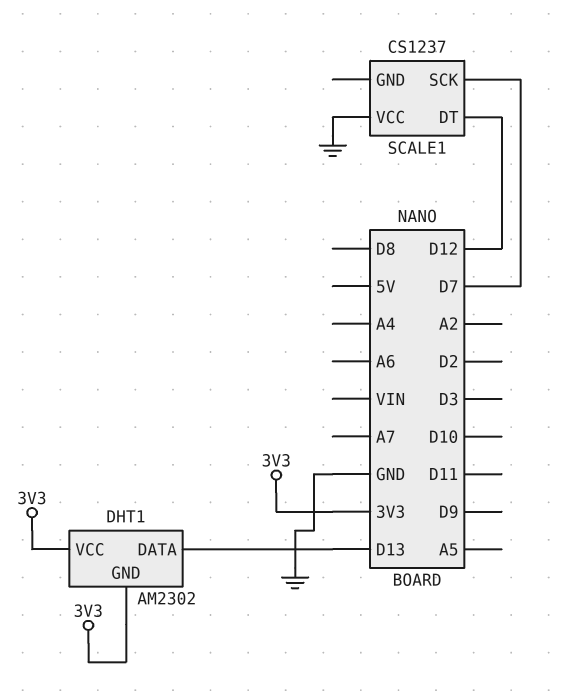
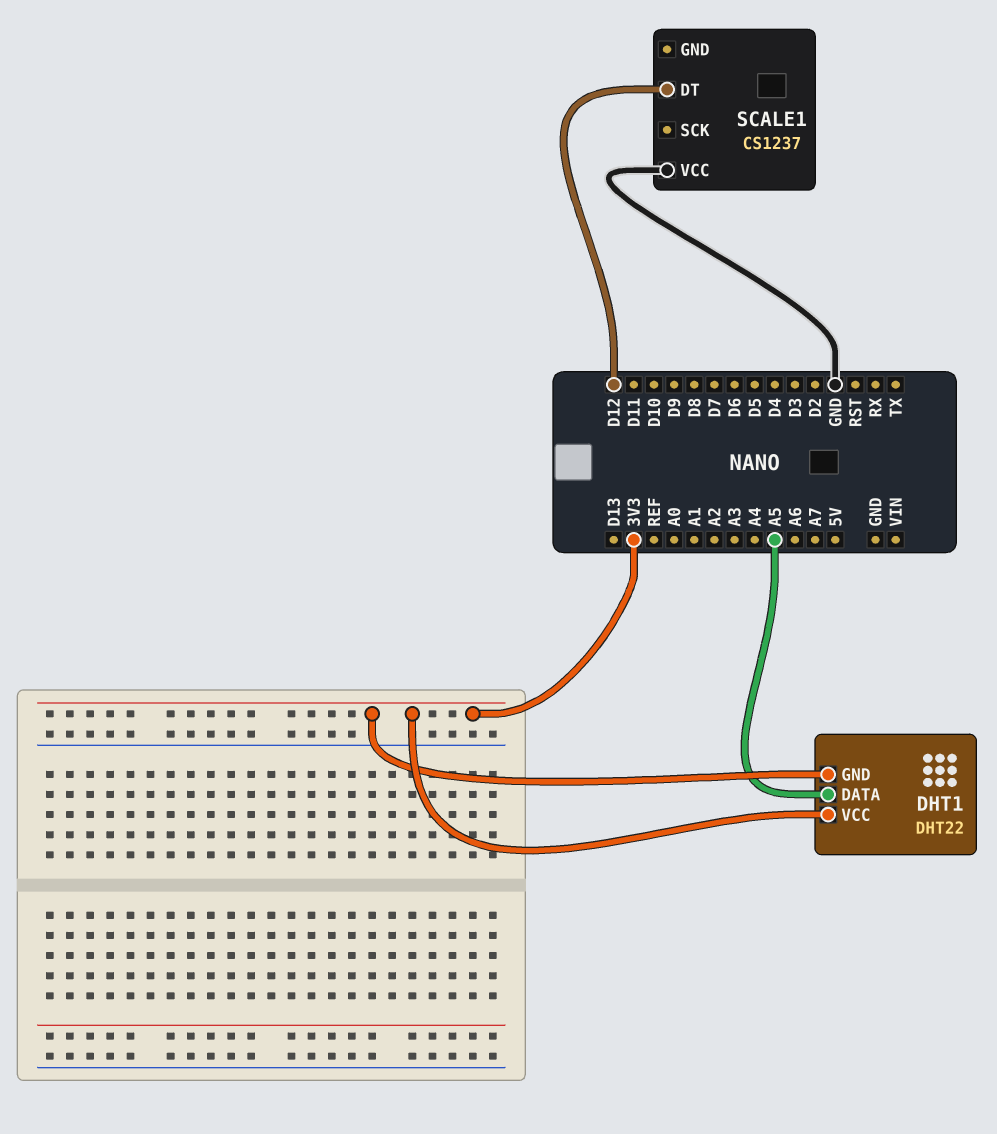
DHT1: AM2302 -> DHT22
DHT1 pin DATA: D13 -> A5
SCALE1 pin SCK: D7 -> none

